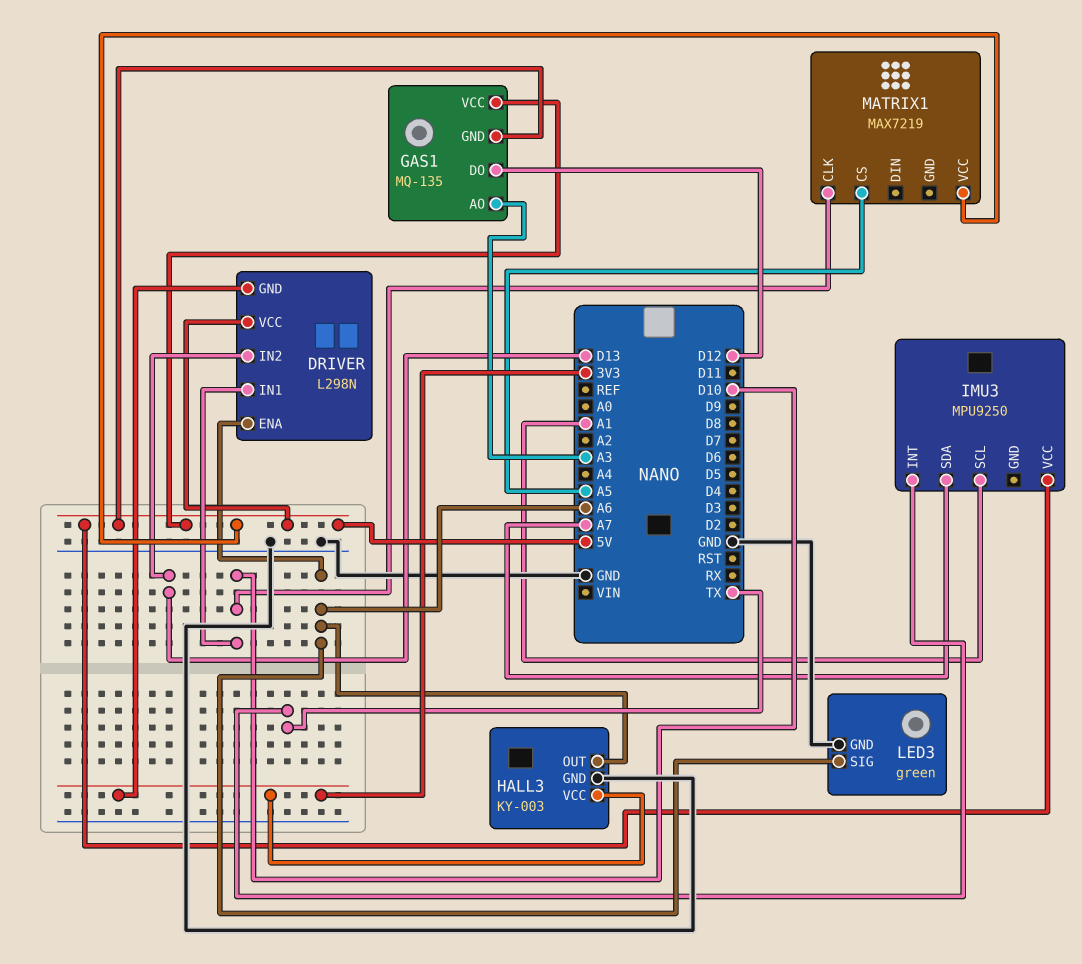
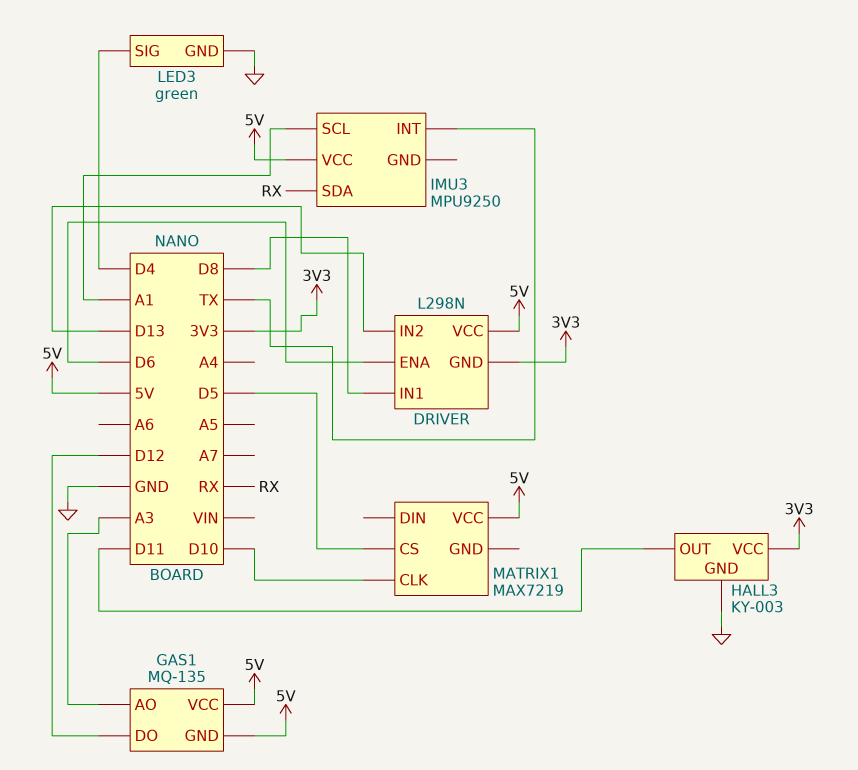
DRIVER pin ENA: A6 -> D6
DRIVER pin IN1: D10 -> D8
HALL3 pin OUT: A6 -> D11
IMU3 pin SDA: A7 -> RX
LED3 pin SIG: A6 -> D4
MATRIX1 pin CS: A5 -> D5

